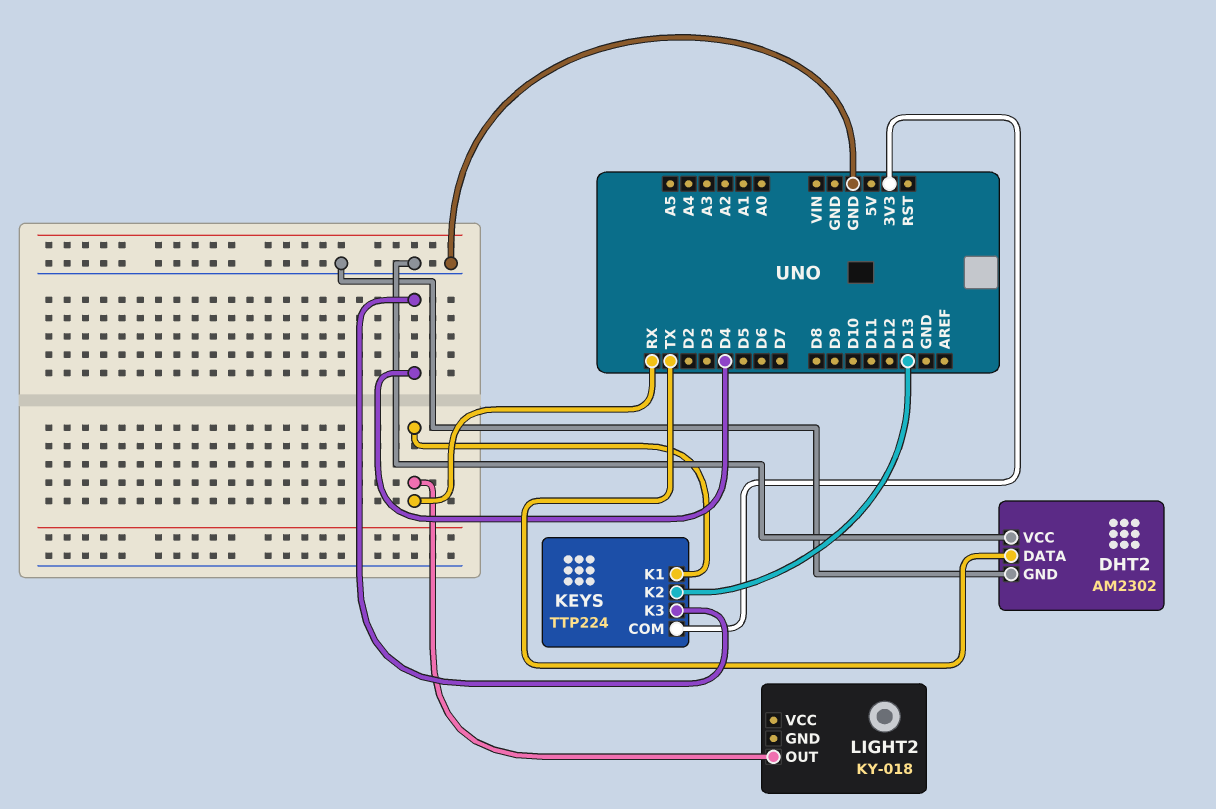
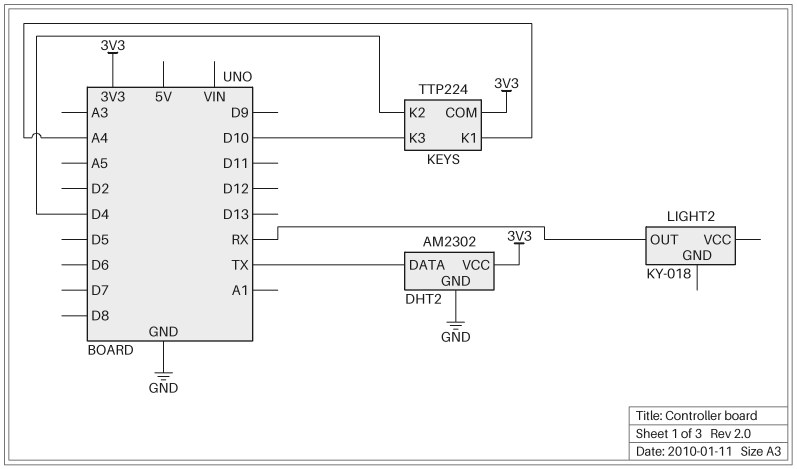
DHT2 pin VCC: GND -> 3V3
KEYS pin K1: RX -> A4
KEYS pin K2: D13 -> D4
KEYS pin K3: D4 -> D10

